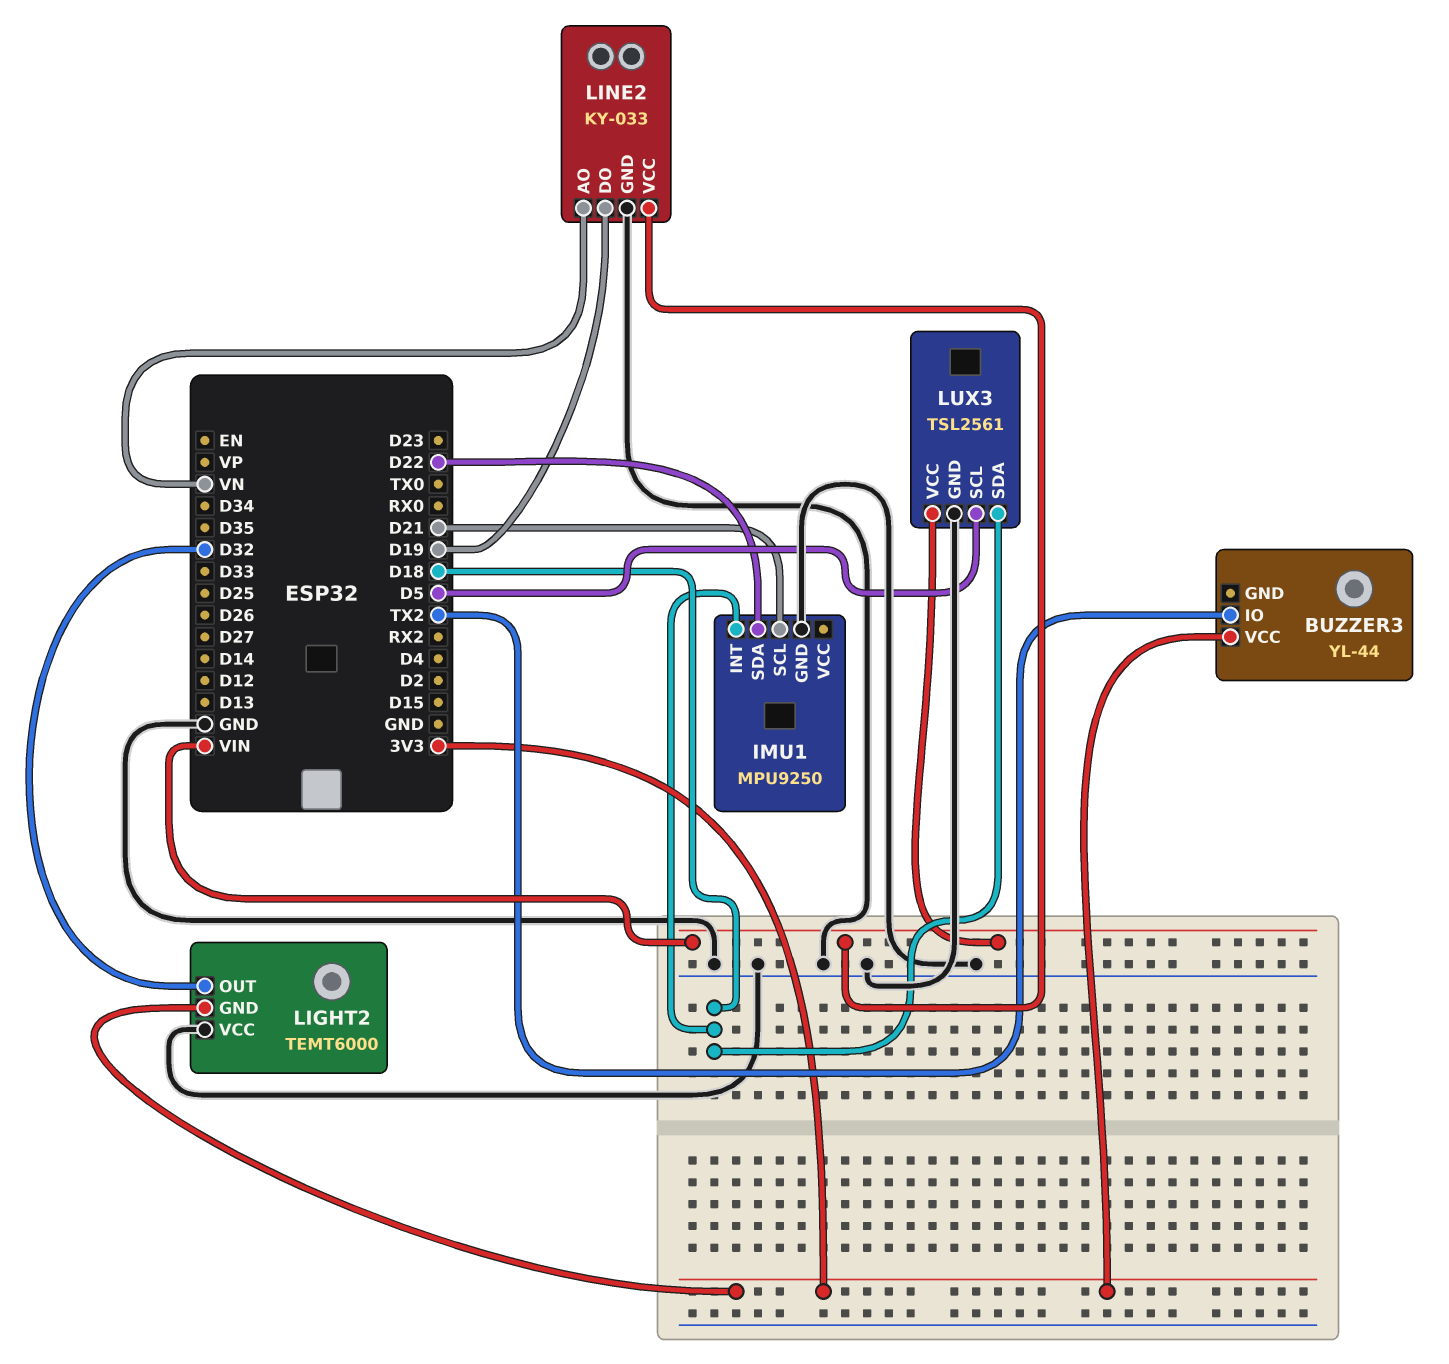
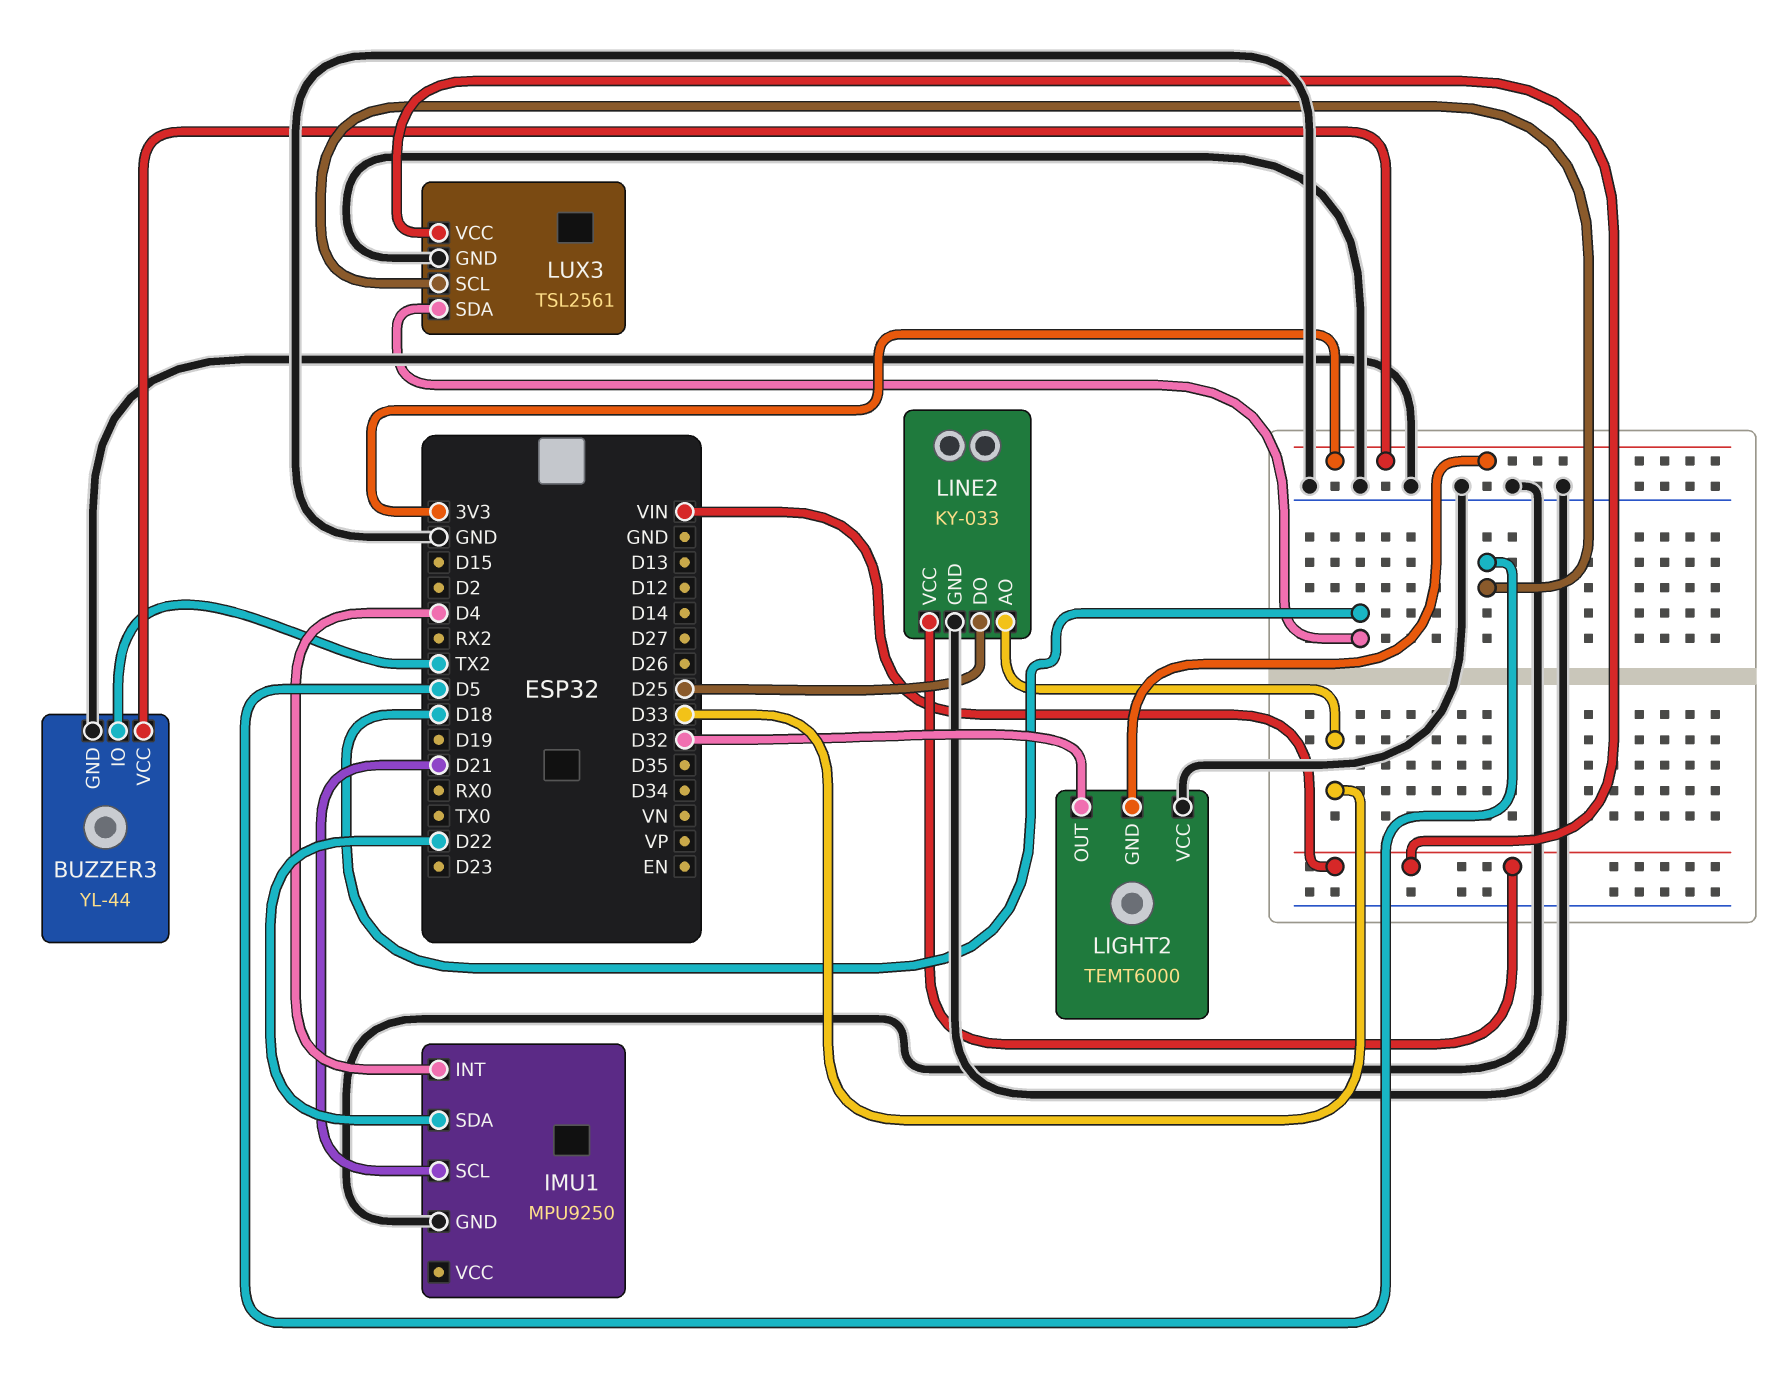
BUZZER3 pin GND: none -> GND
IMU1 pin INT: D18 -> D4
LINE2 pin AO: VN -> D33
LINE2 pin DO: D19 -> D25

